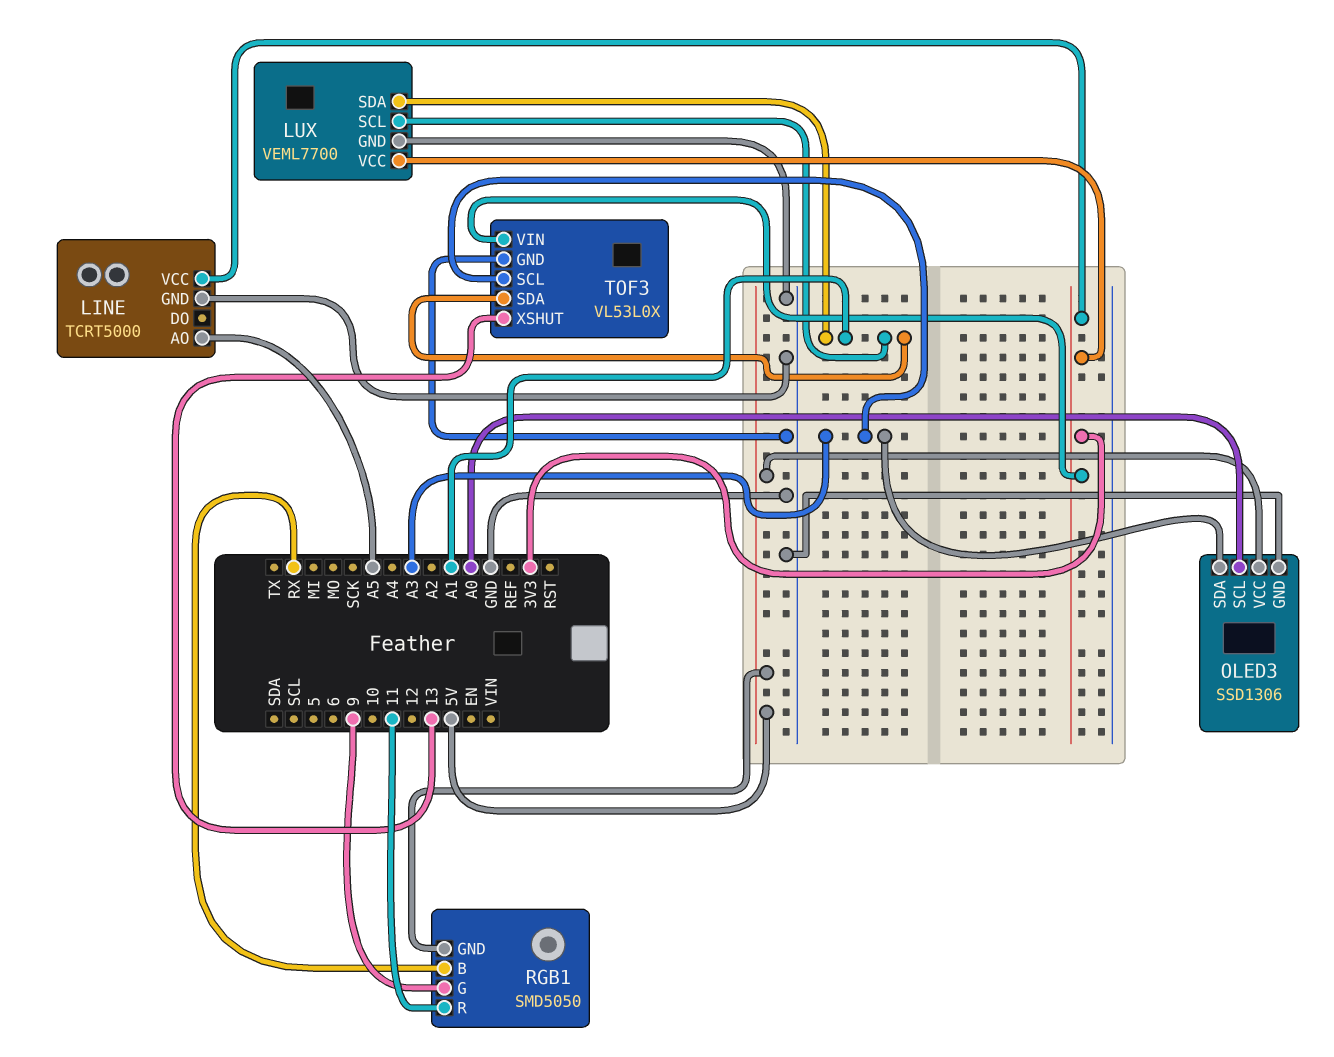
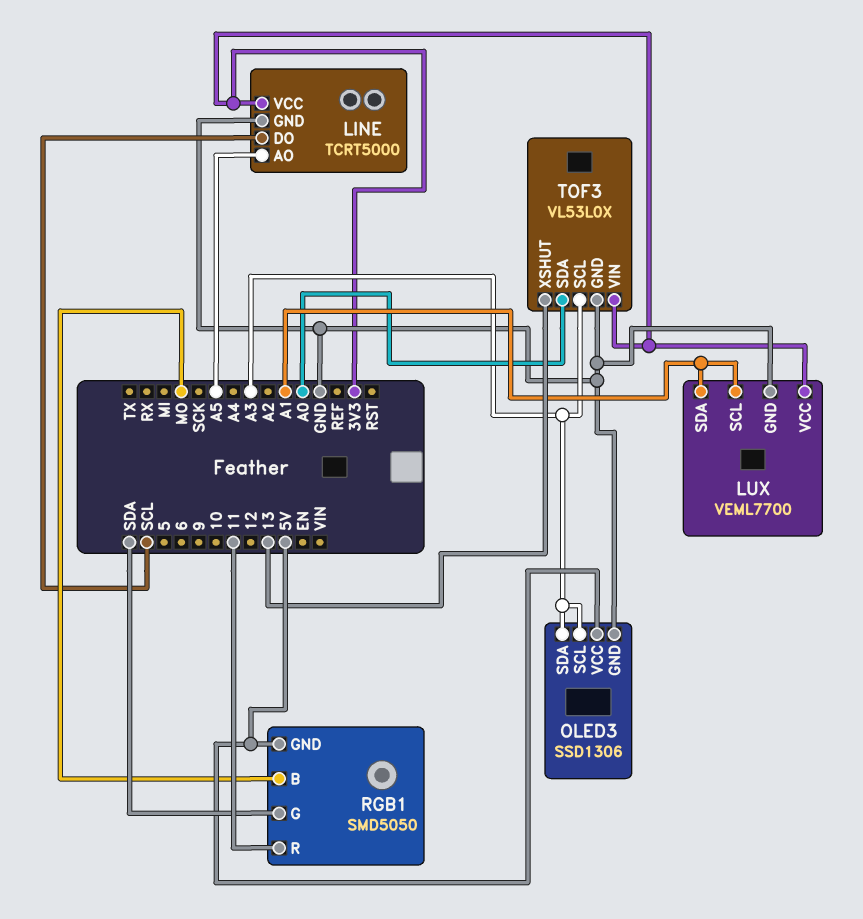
LINE pin DO: none -> SCL
OLED3 pin SCL: A0 -> A3
RGB1 pin B: RX -> MO
RGB1 pin G: 9 -> SDA
TOF3 pin SDA: A1 -> A0

